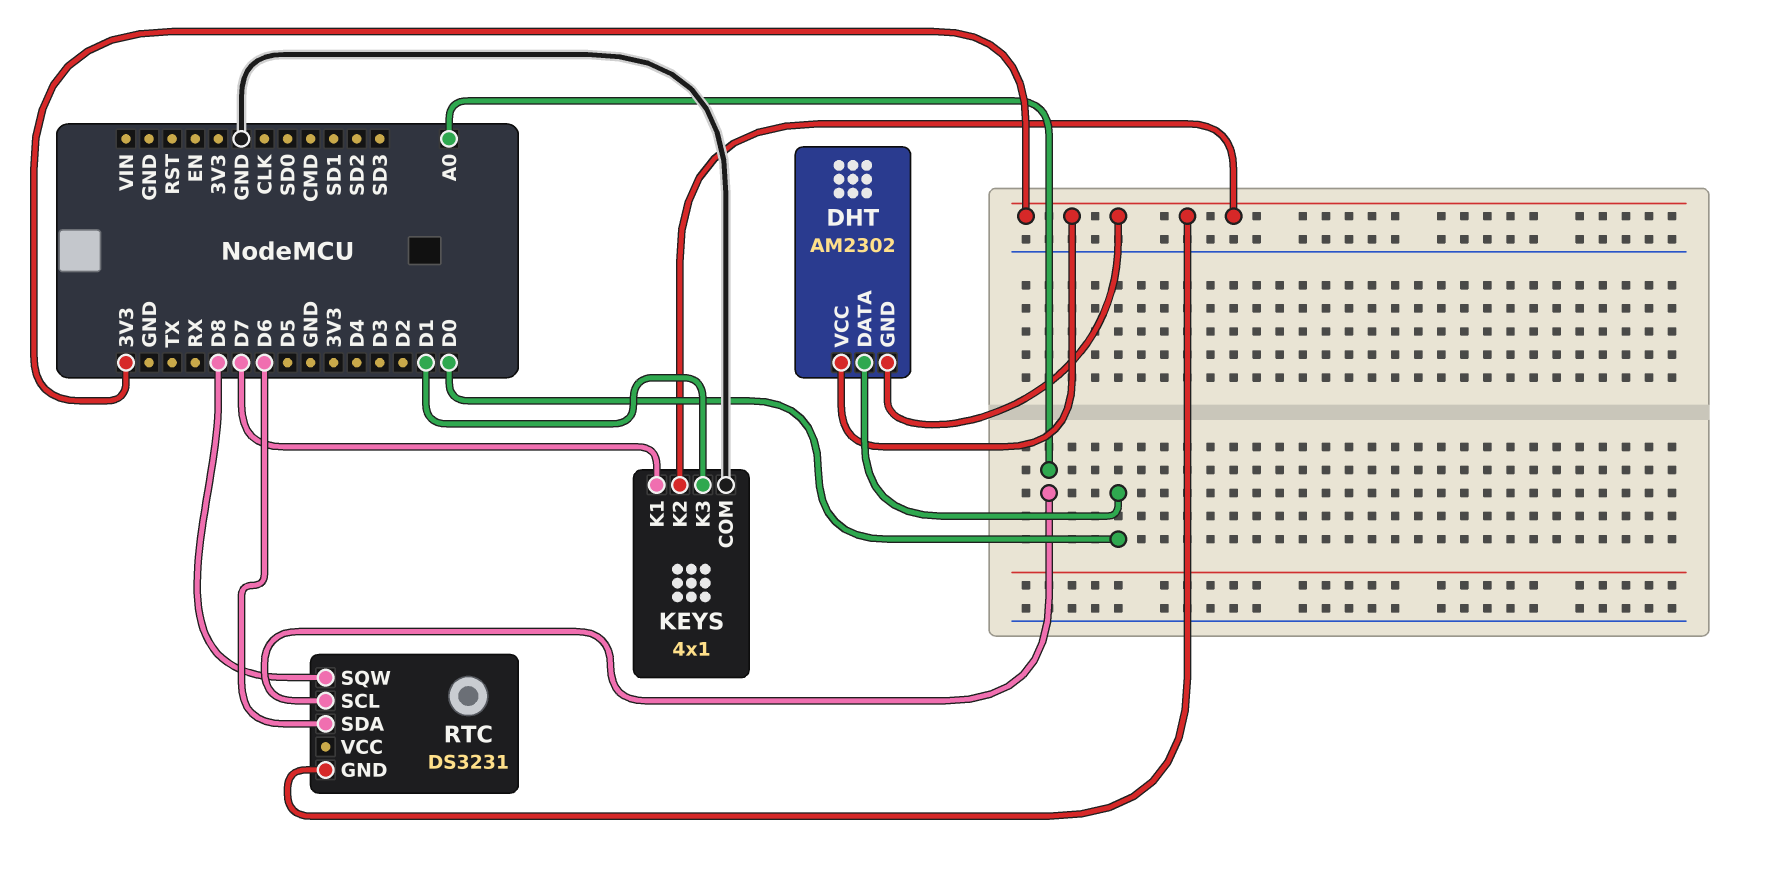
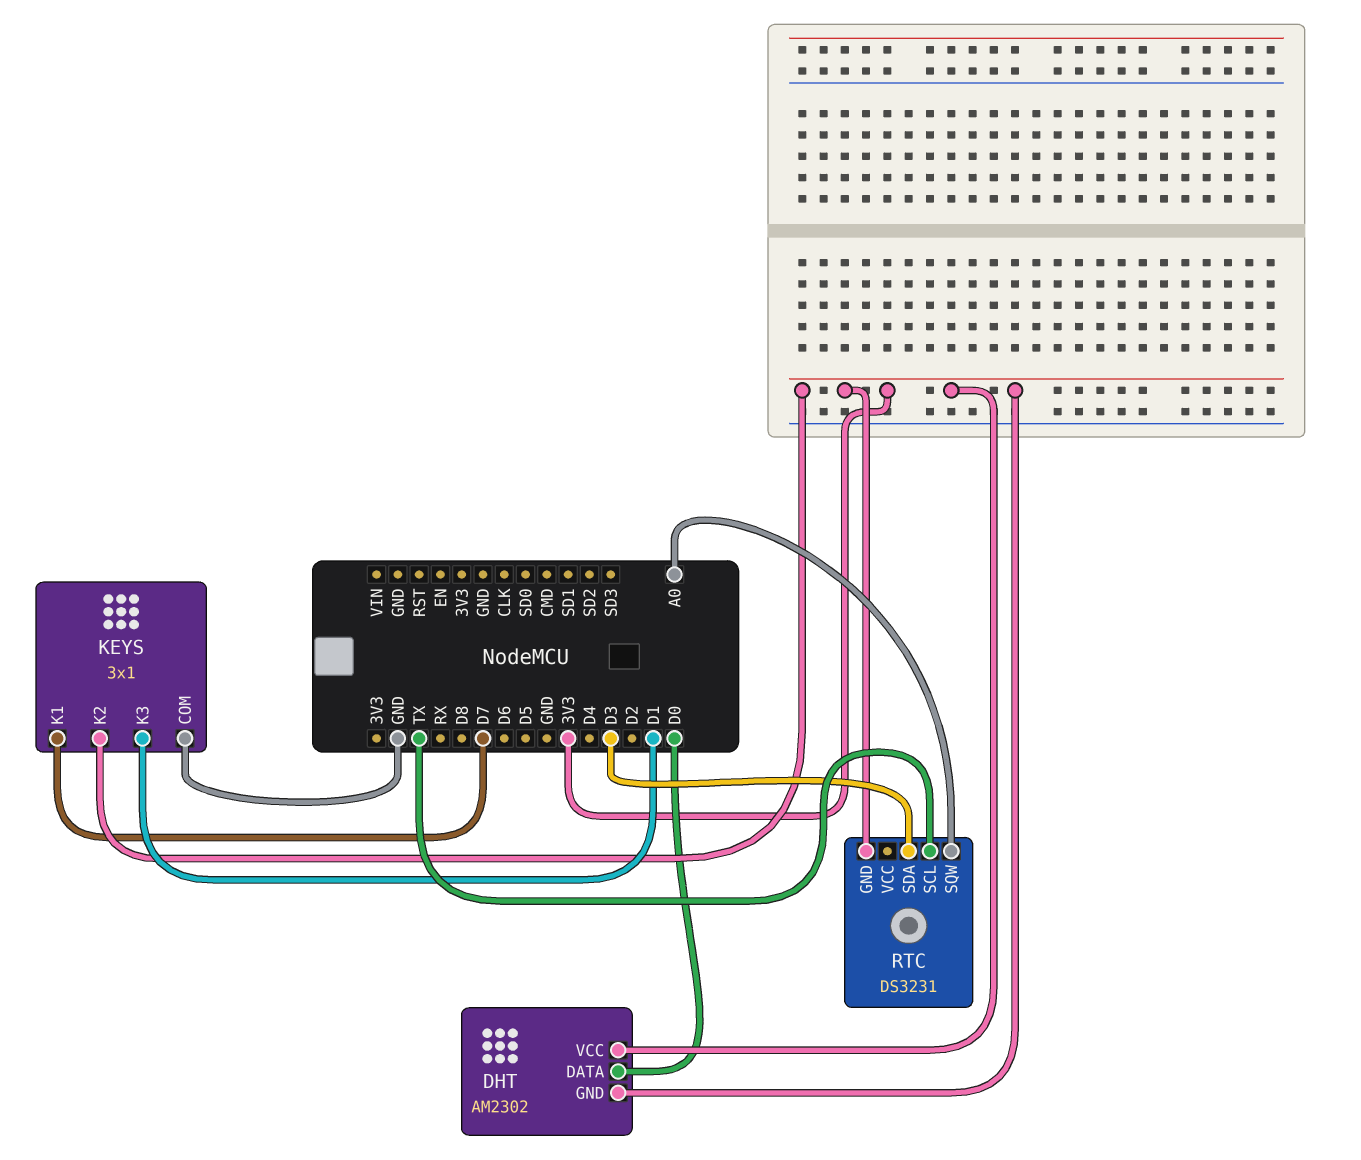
KEYS: 4x1 -> 3x1
RTC pin SCL: A0 -> TX
RTC pin SDA: D6 -> D3
RTC pin SQW: D8 -> A0

